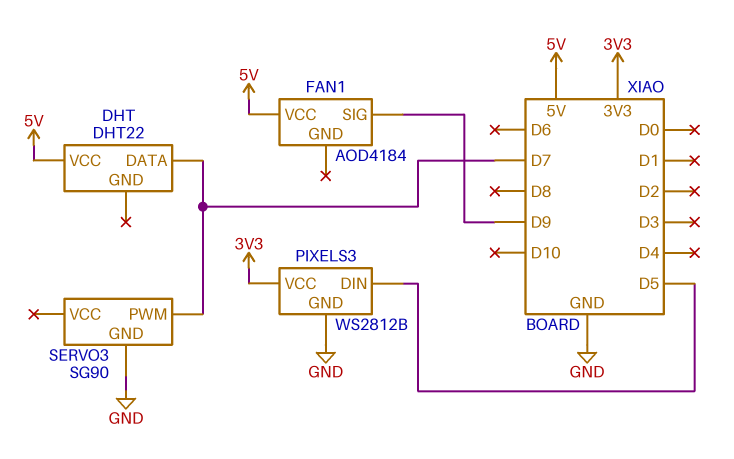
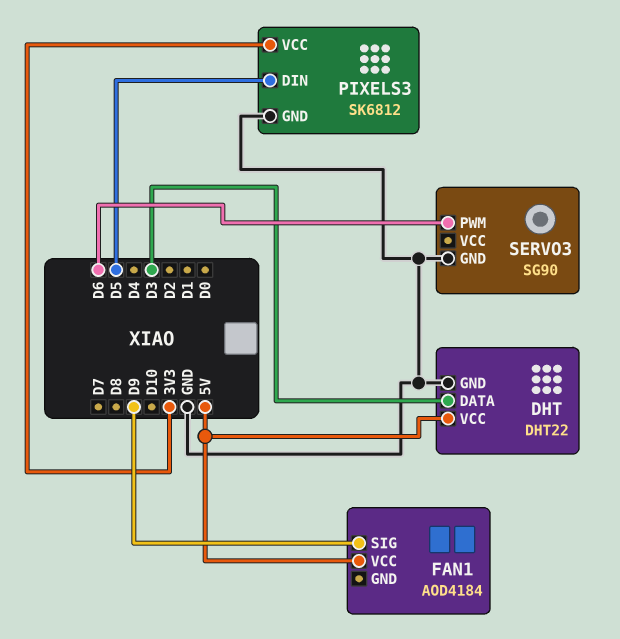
DHT pin DATA: D7 -> D3
DHT pin GND: none -> GND
PIXELS3: WS2812B -> SK6812
SERVO3 pin PWM: D7 -> D6

